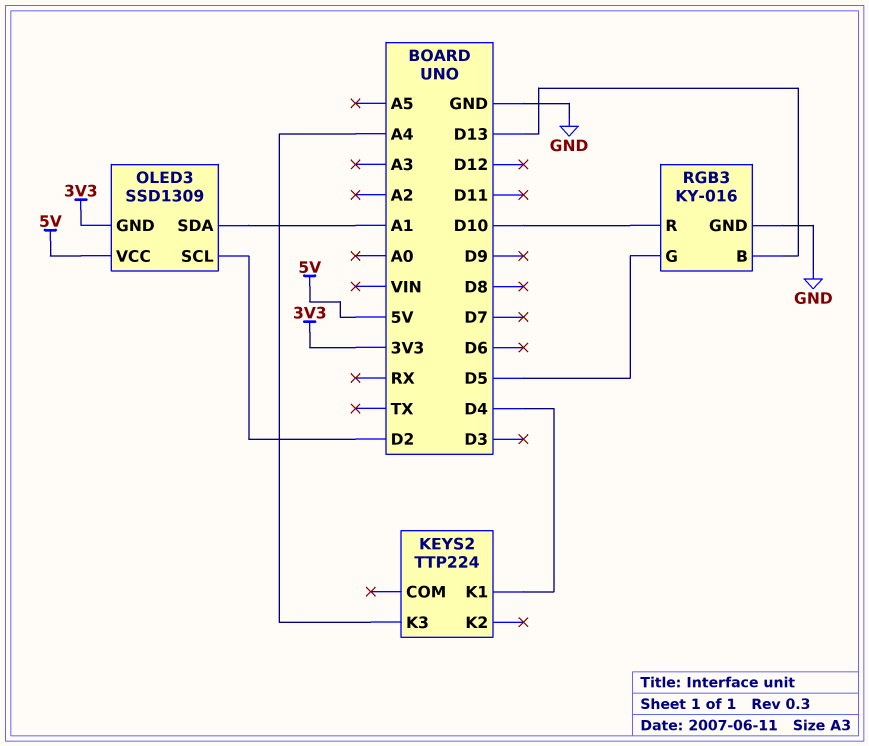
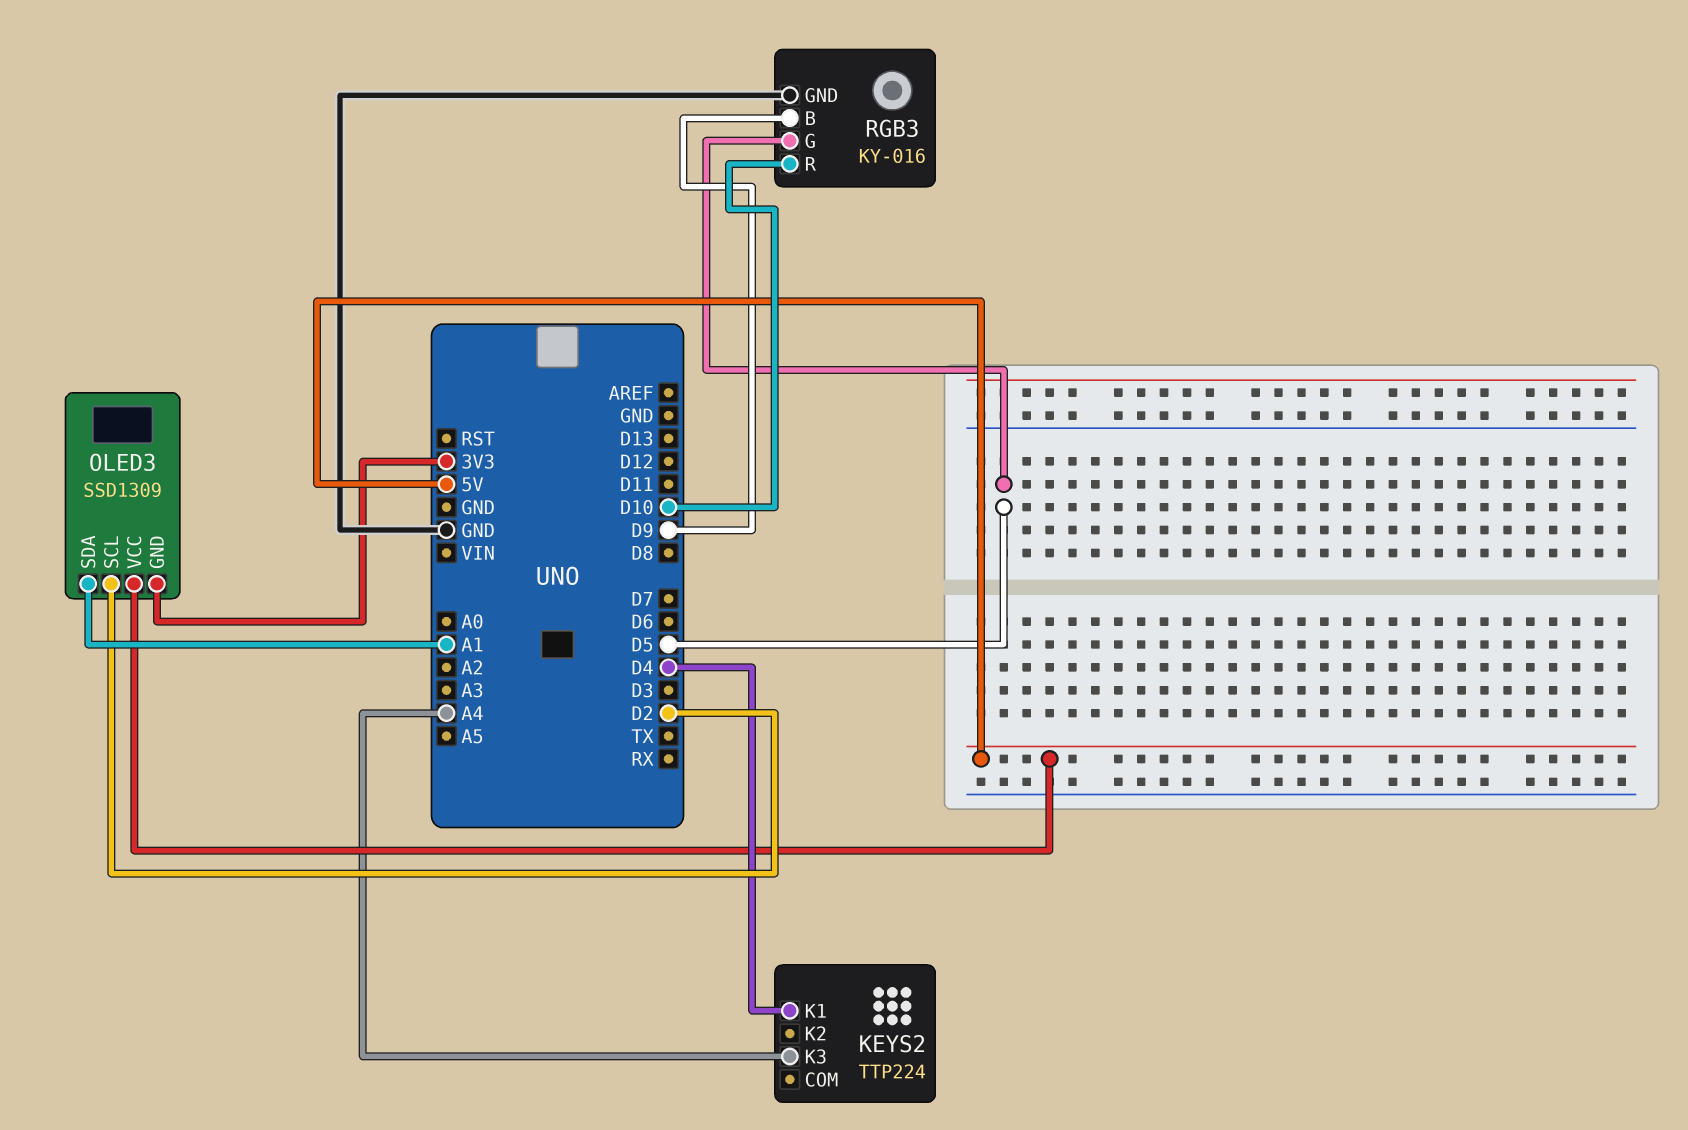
RGB3 pin B: D13 -> D9

